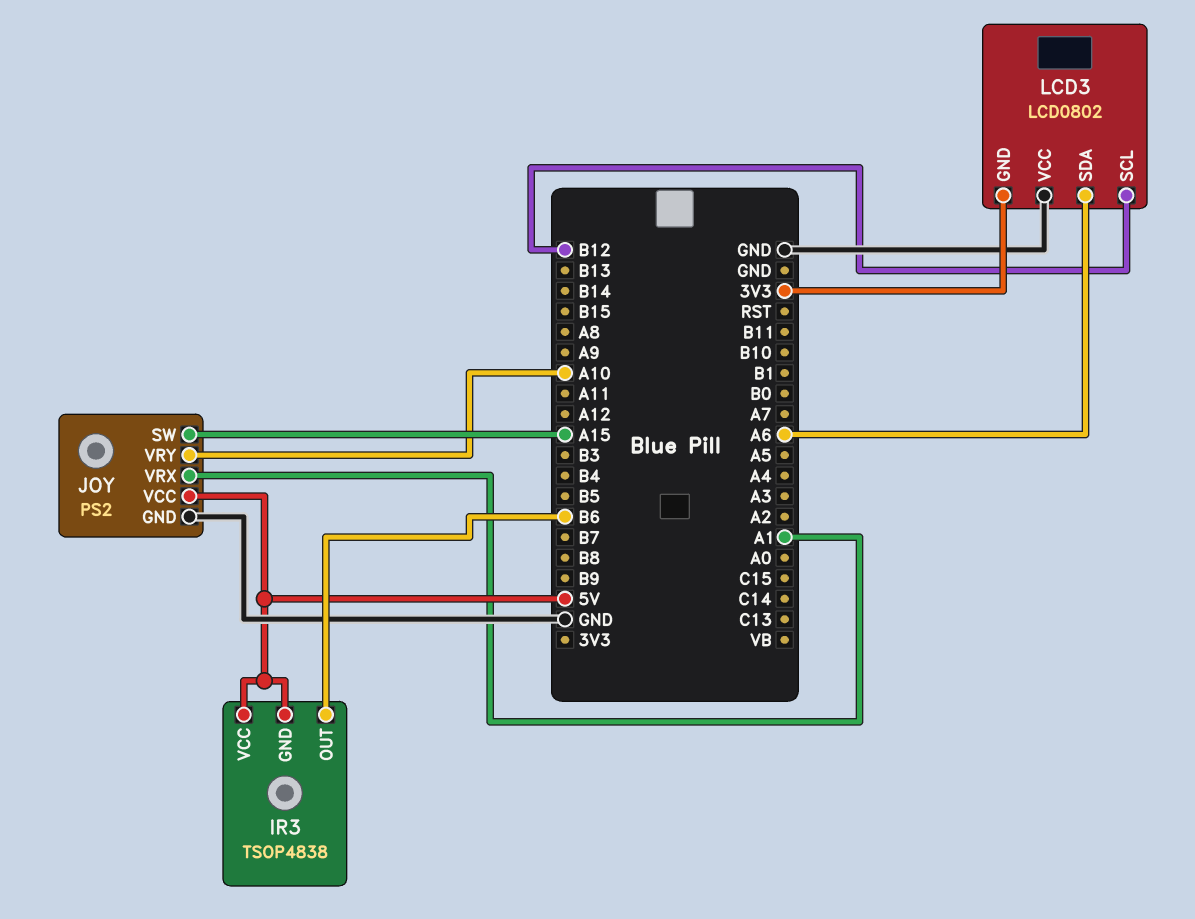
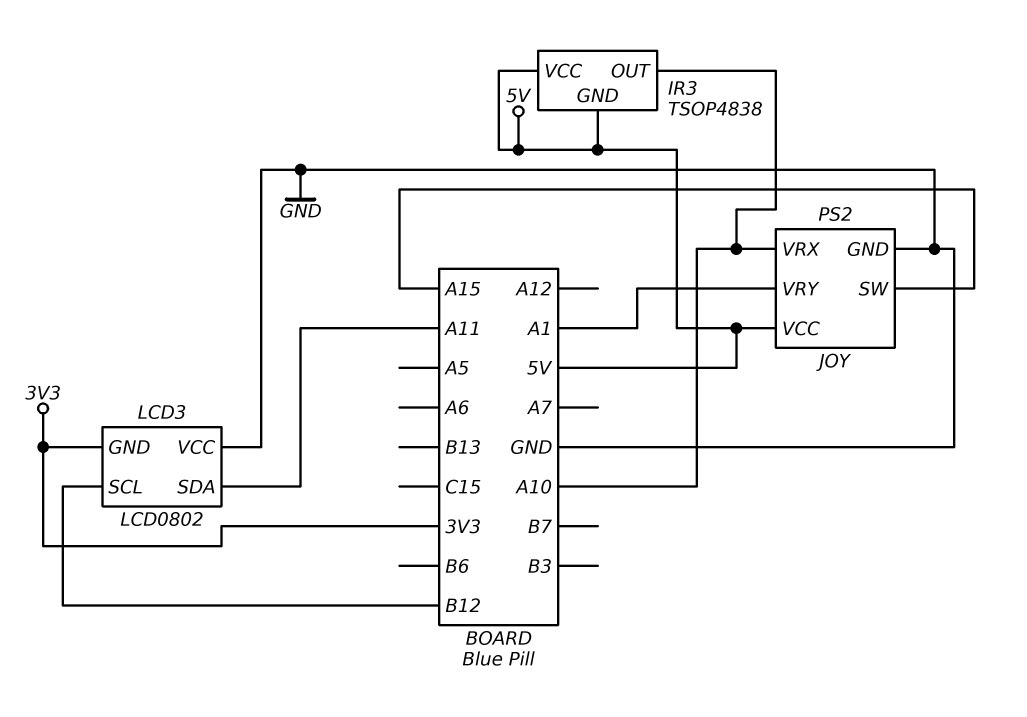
IR3 pin OUT: B6 -> A10
JOY pin VRX: A1 -> A10
JOY pin VRY: A10 -> A1
LCD3 pin SDA: A6 -> A11

